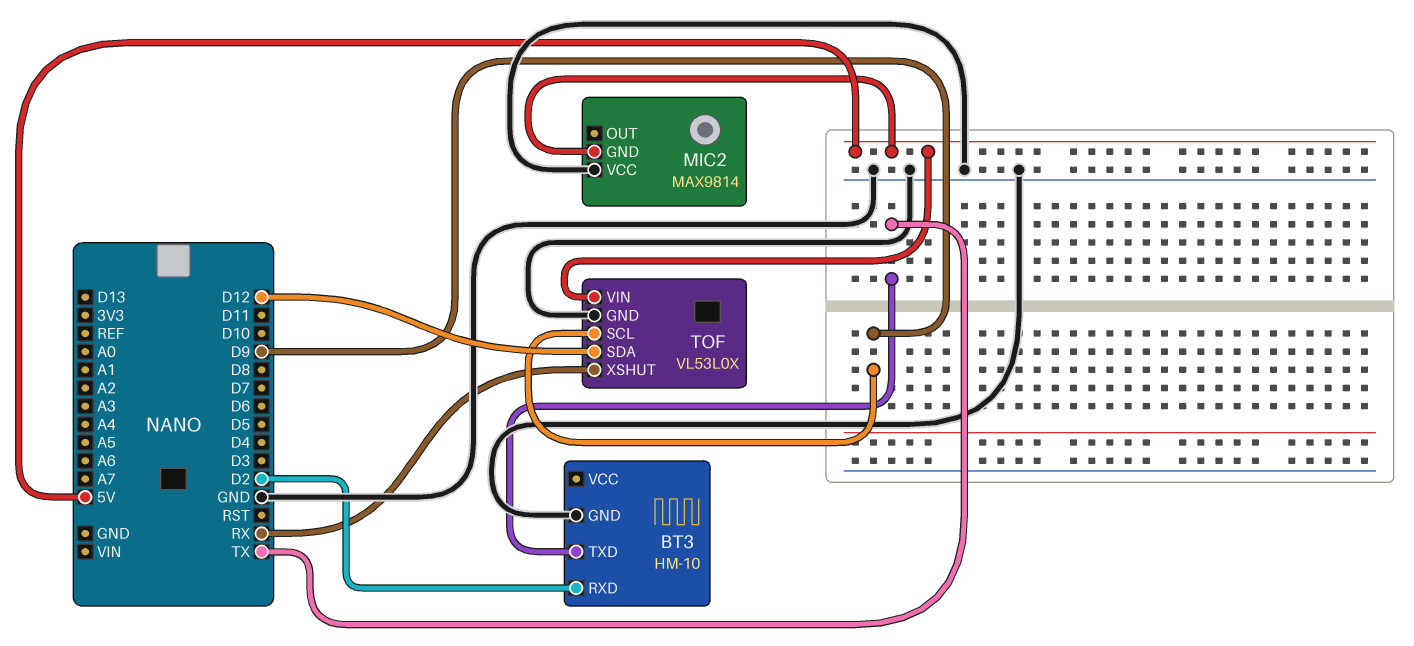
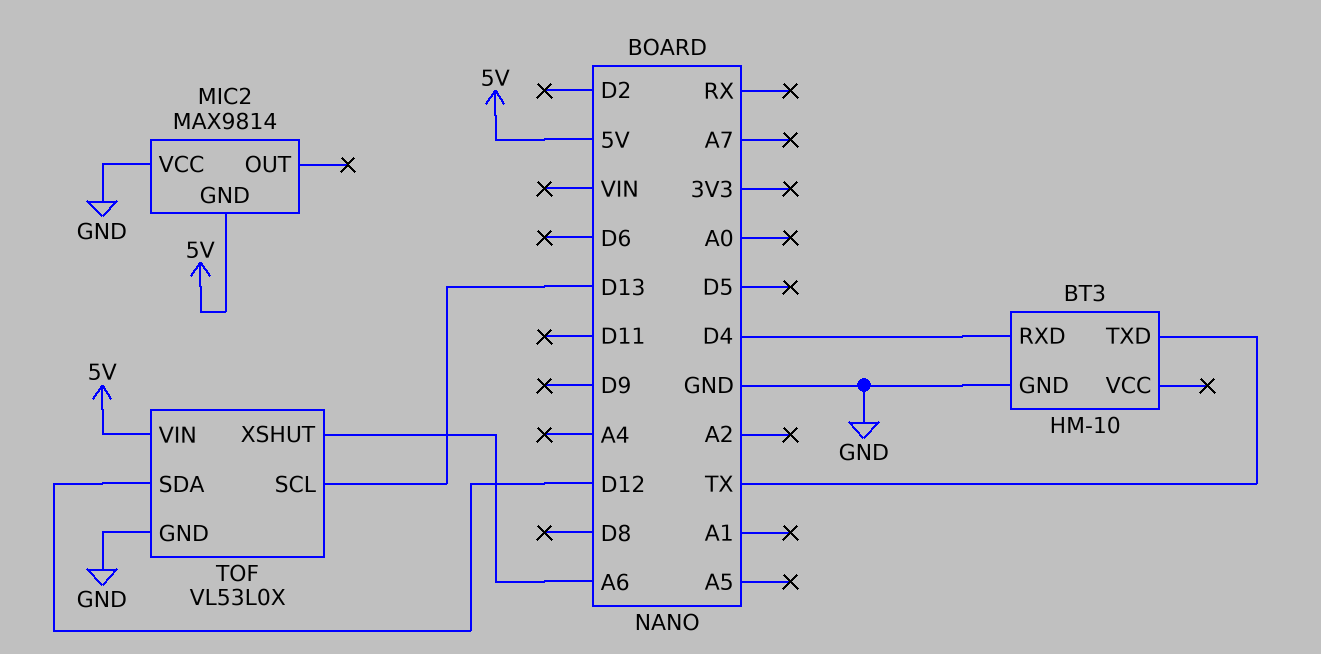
BT3 pin RXD: D2 -> D4
TOF pin SCL: D9 -> D13
TOF pin XSHUT: RX -> A6

